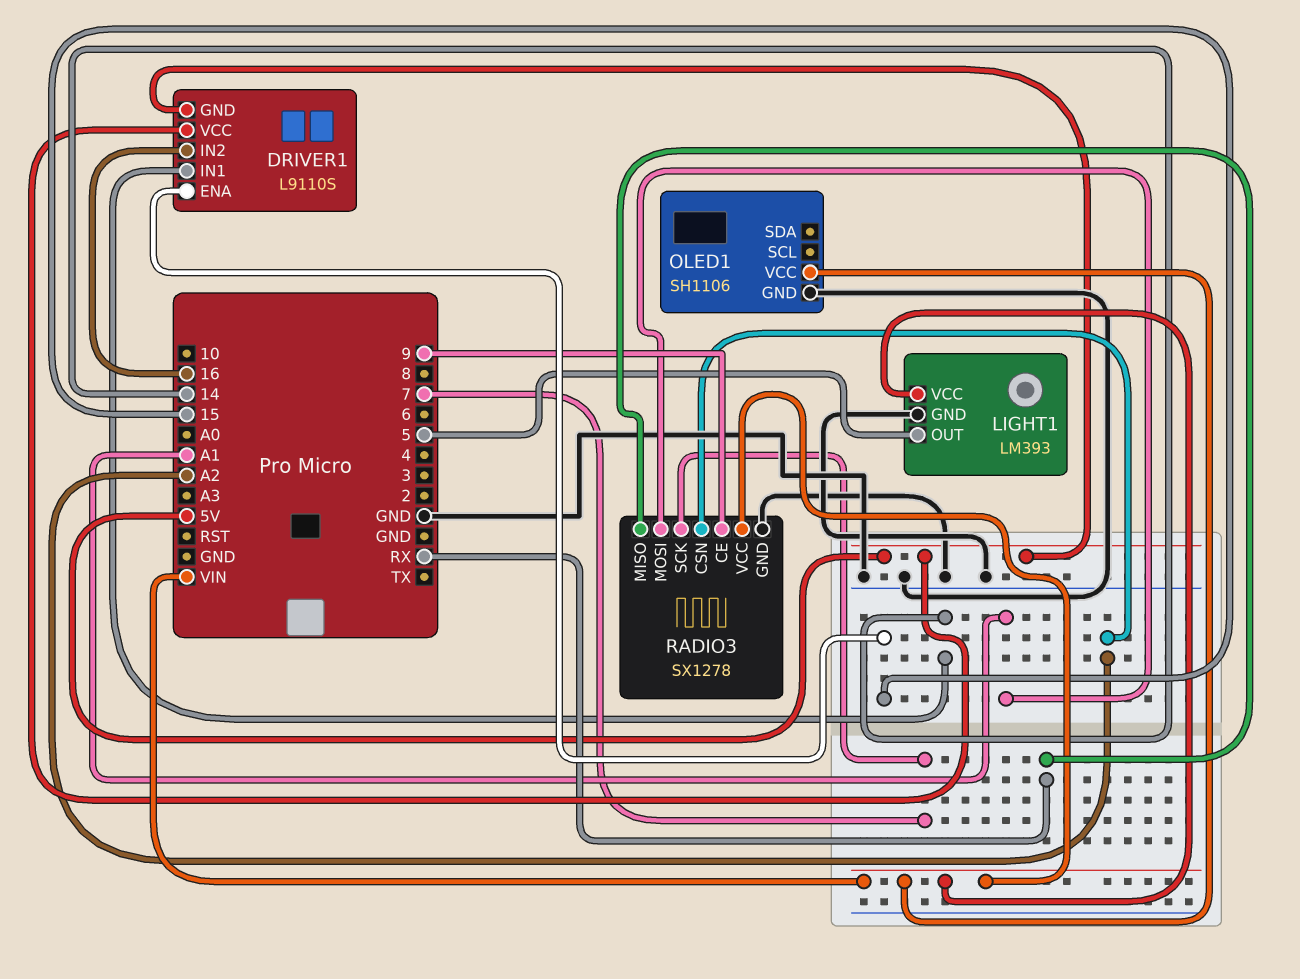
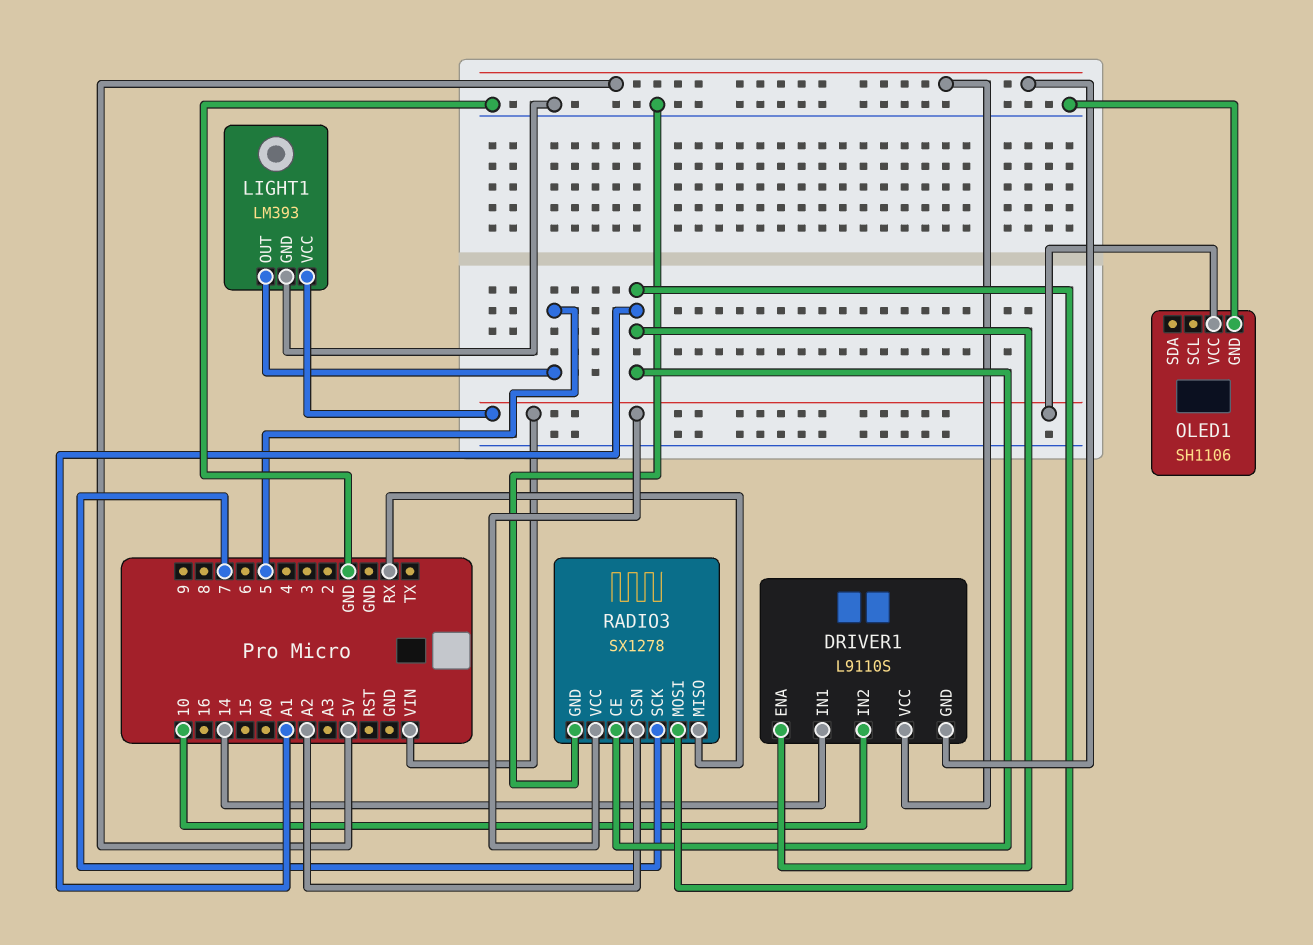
DRIVER1 pin ENA: 15 -> A1
DRIVER1 pin IN2: 16 -> 10
RADIO3 pin CE: 9 -> A1

